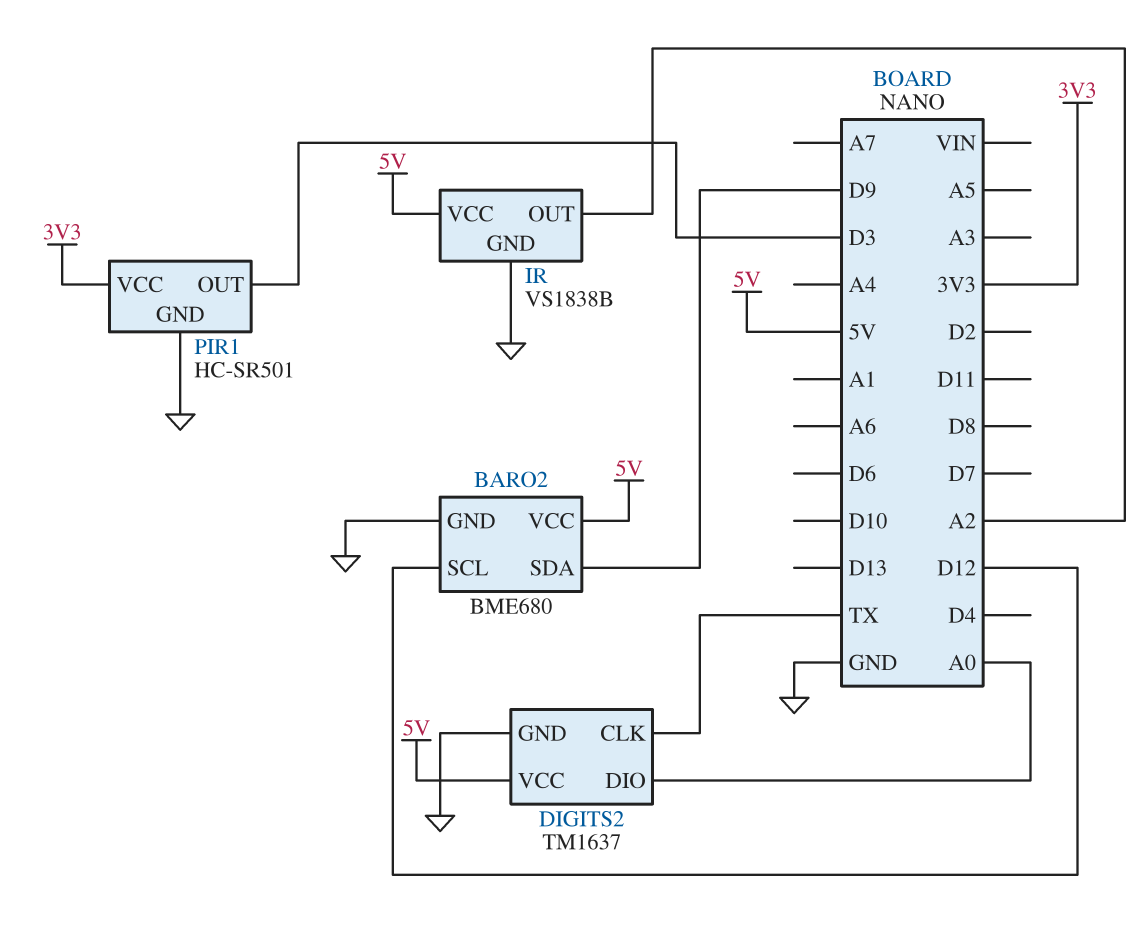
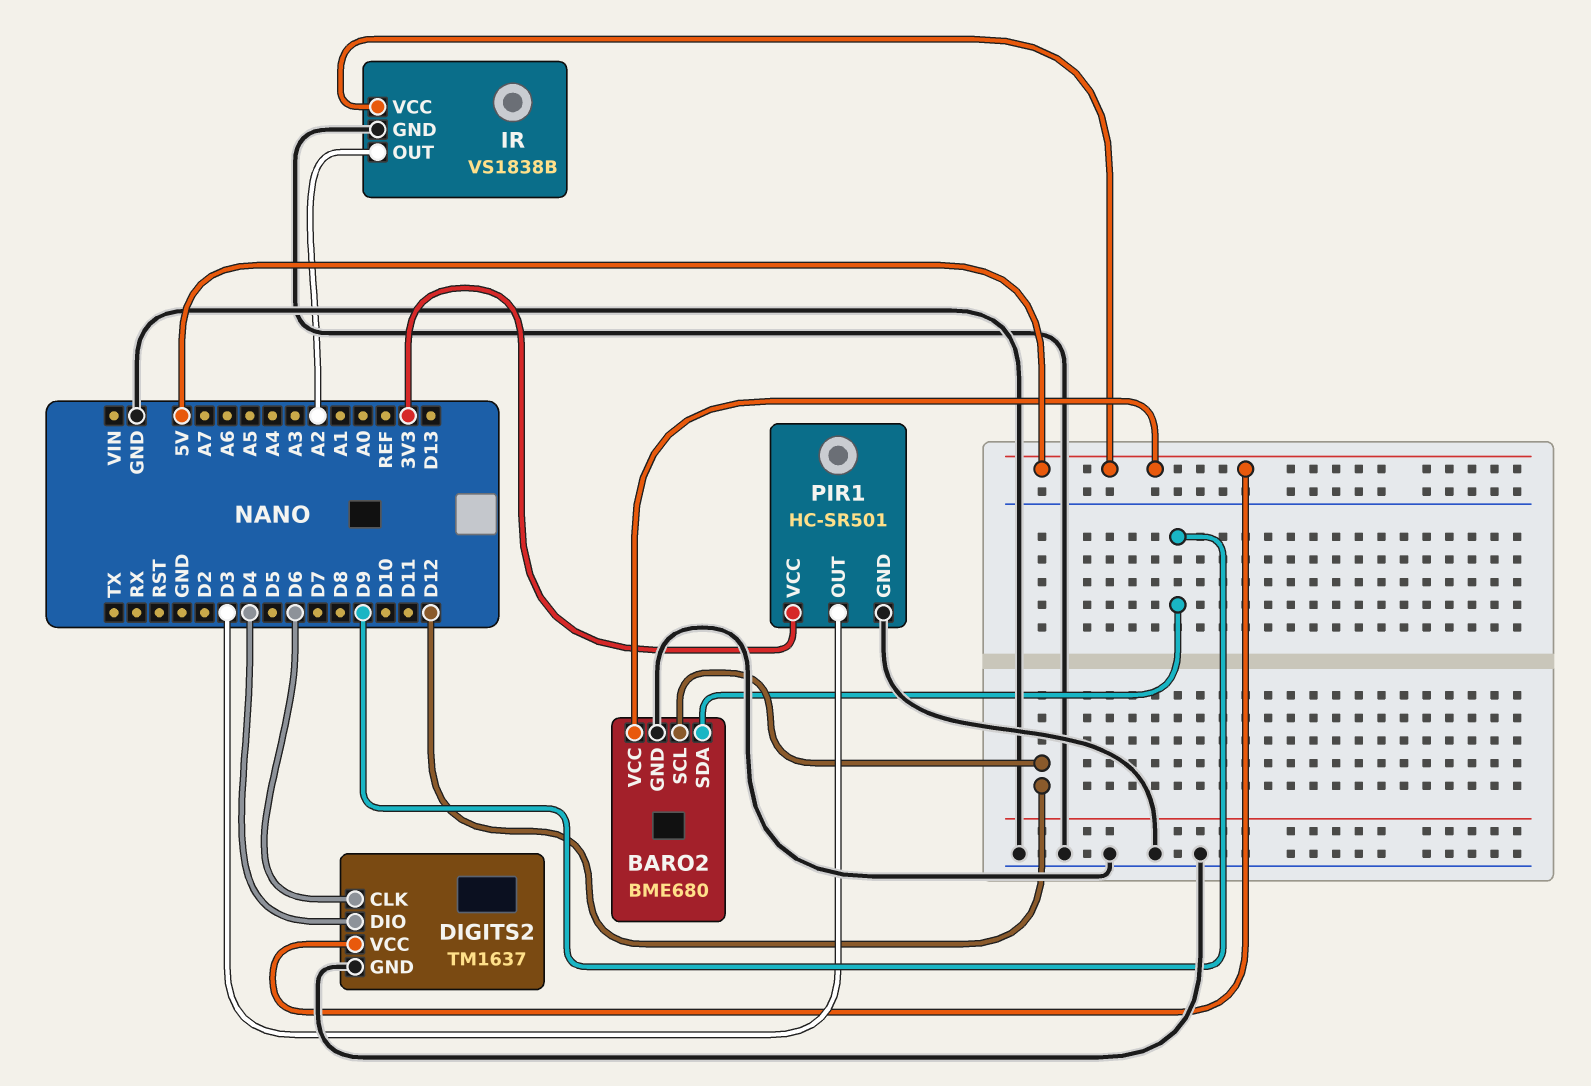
DIGITS2 pin CLK: TX -> D6
DIGITS2 pin DIO: A0 -> D4

